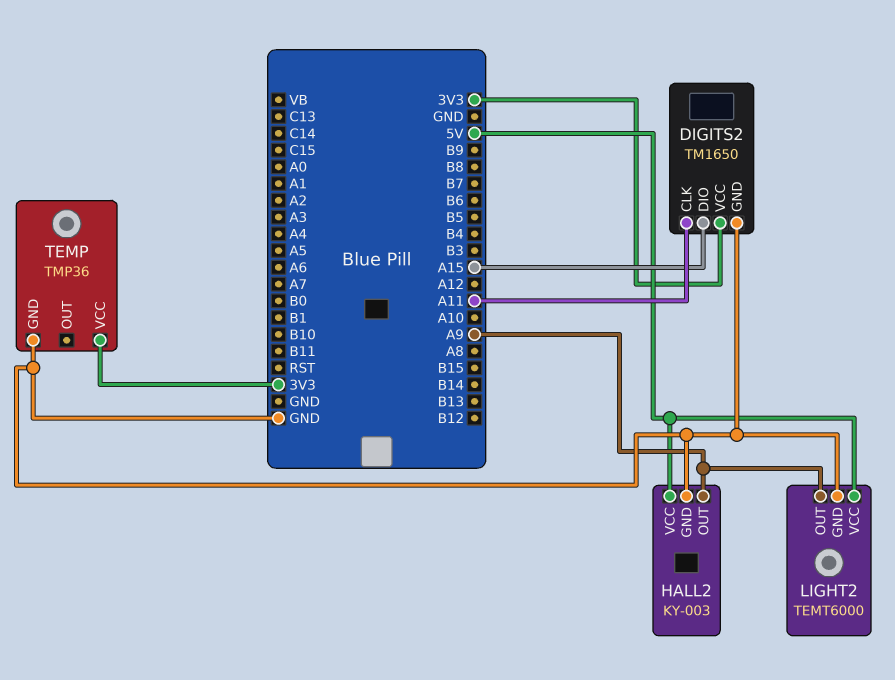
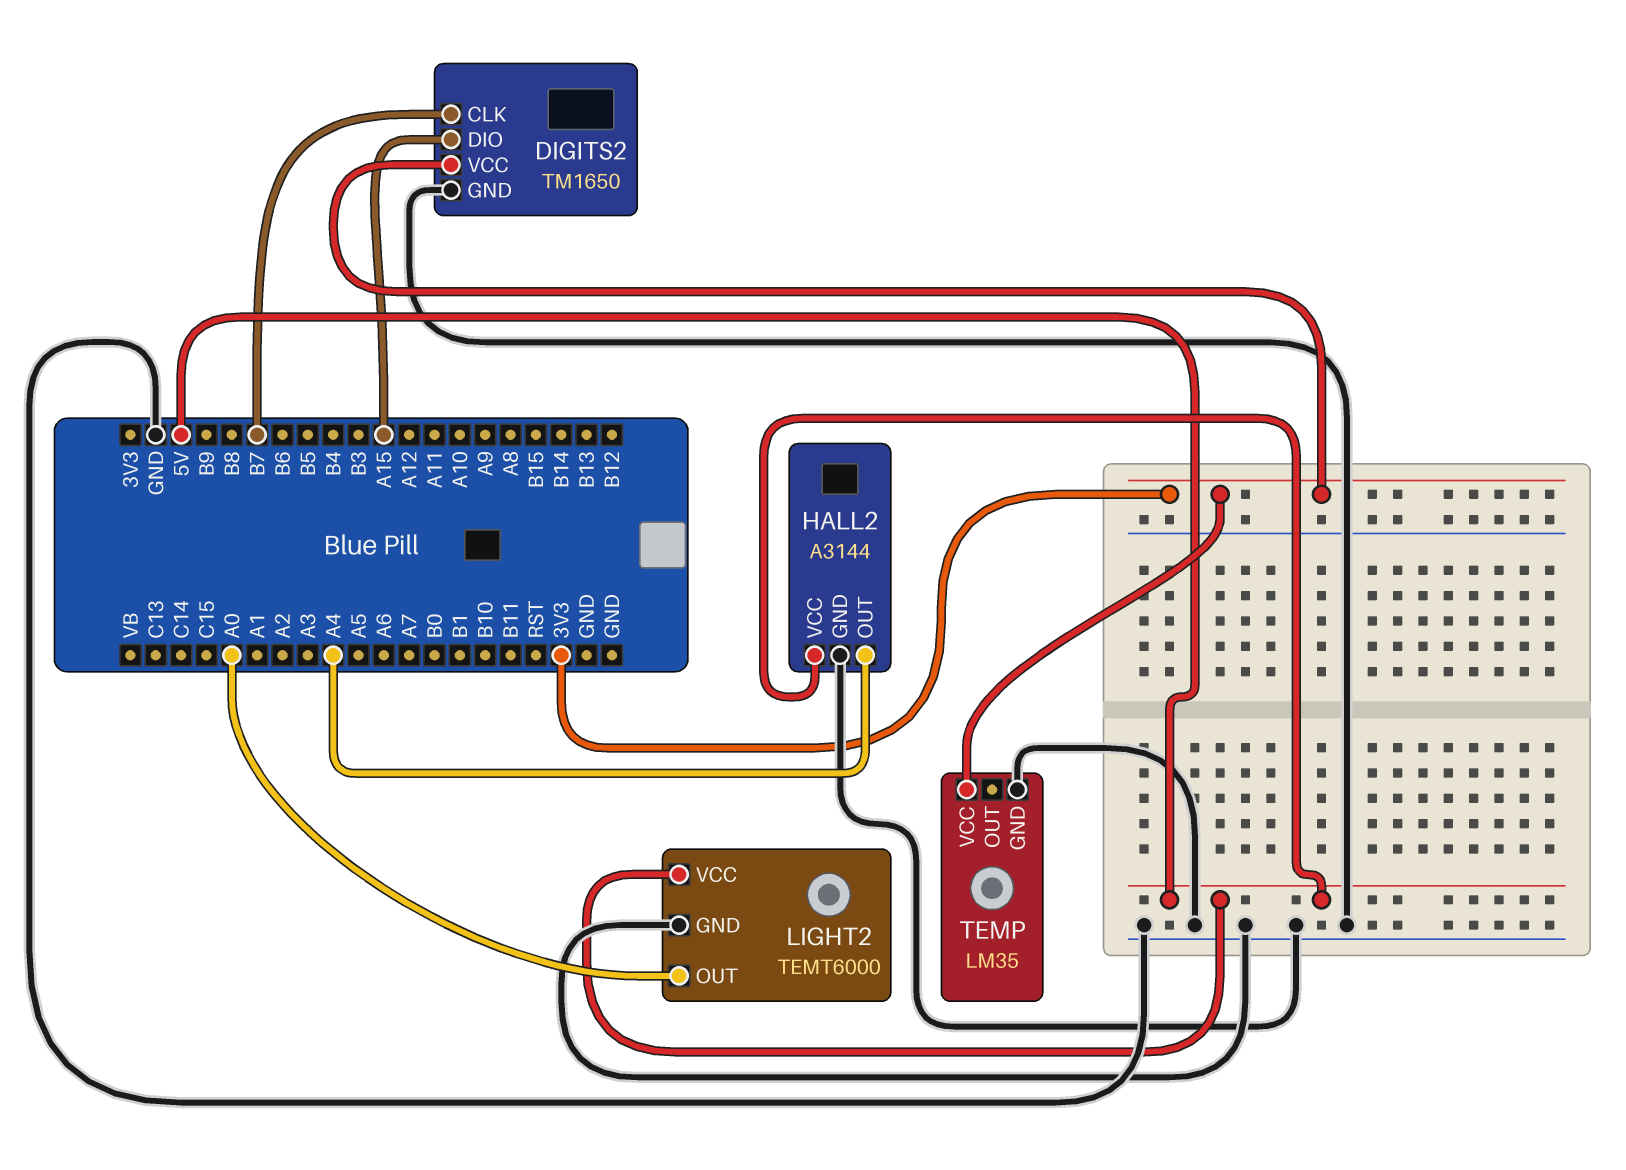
DIGITS2 pin CLK: A11 -> B7
HALL2: KY-003 -> A3144
HALL2 pin OUT: A9 -> A4
LIGHT2 pin OUT: A9 -> A0
TEMP: TMP36 -> LM35

